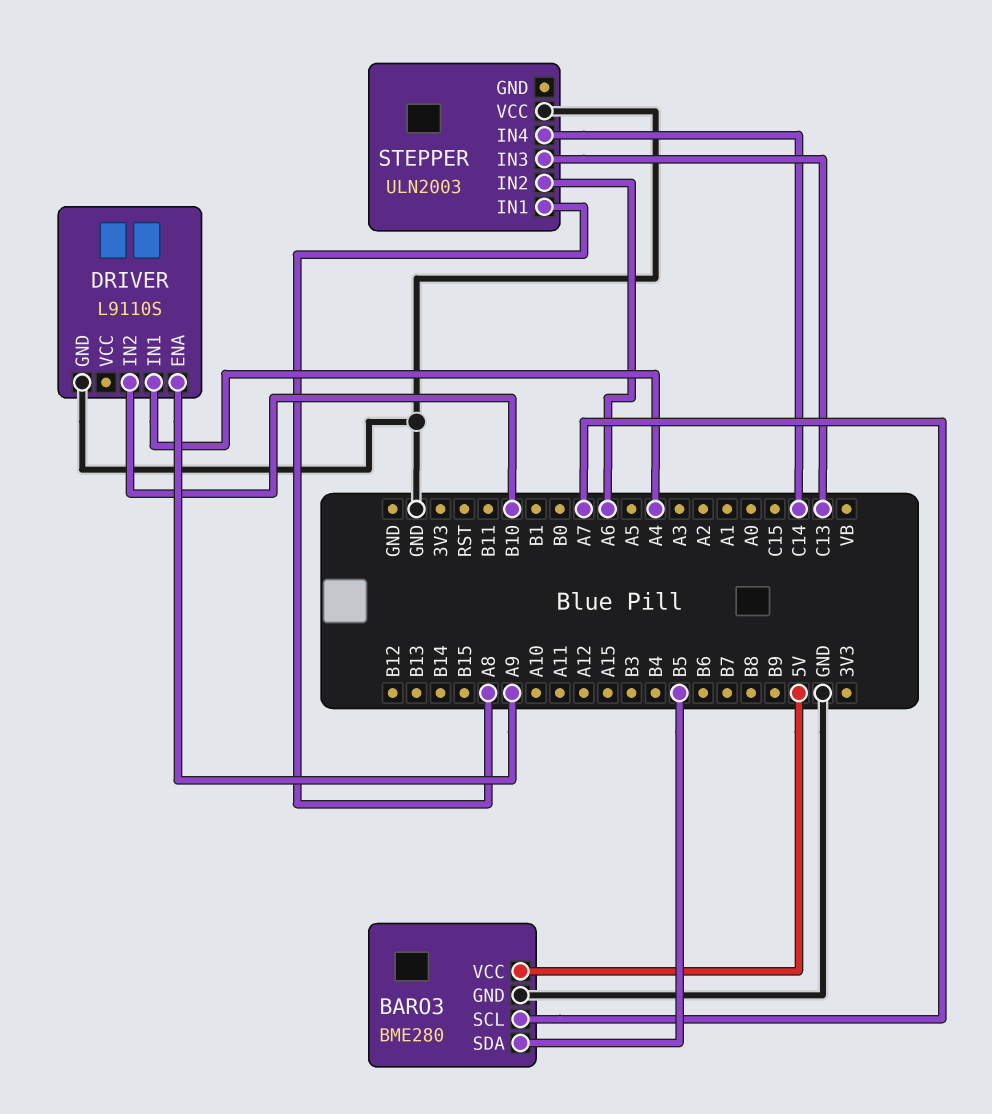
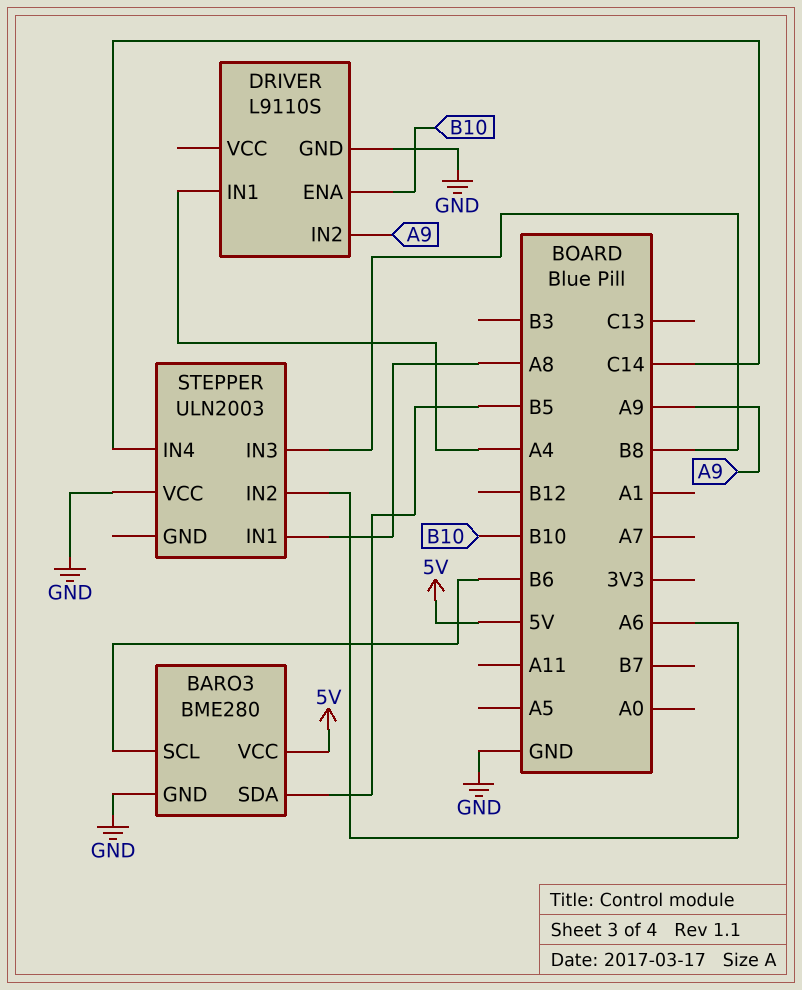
BARO3 pin SCL: A7 -> B6
DRIVER pin ENA: A9 -> B10
DRIVER pin IN2: B10 -> A9
STEPPER pin IN3: C13 -> B8

